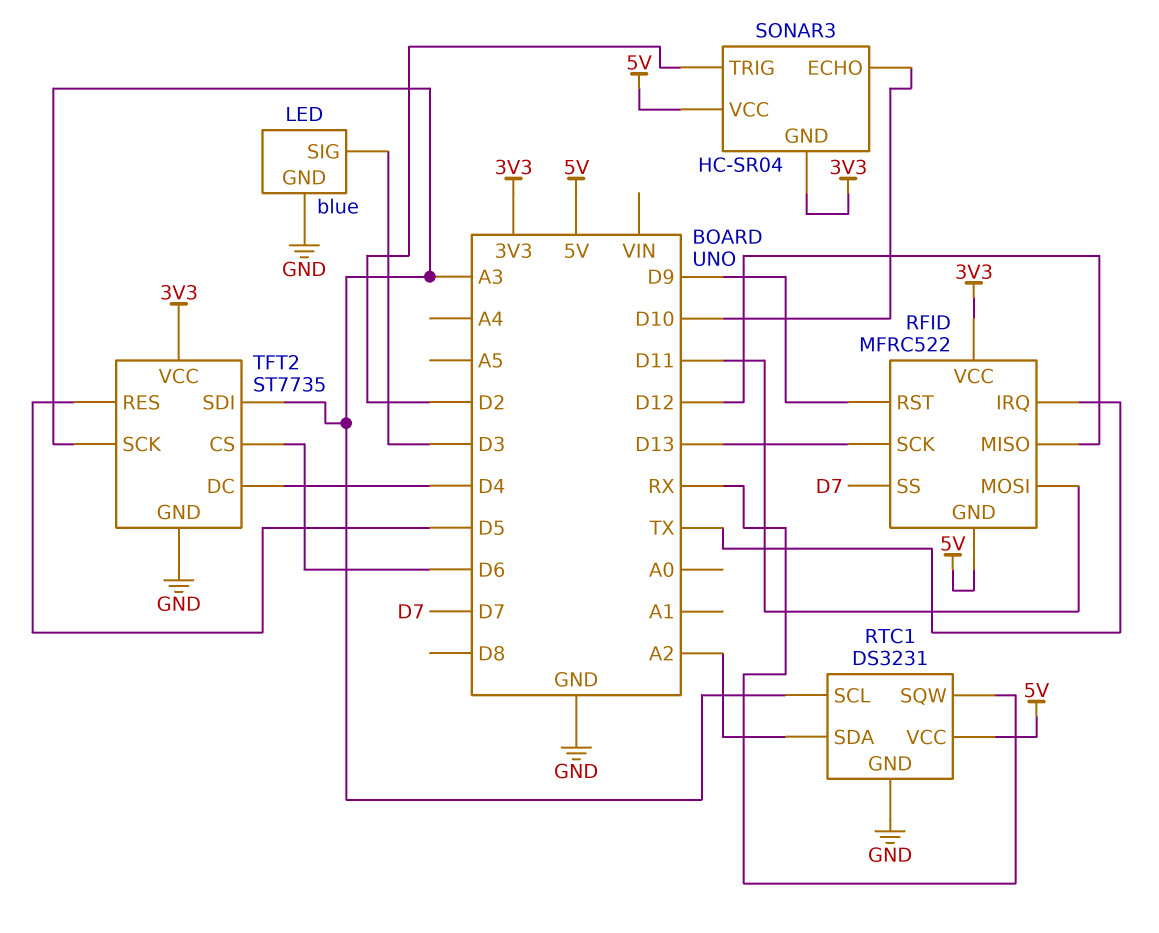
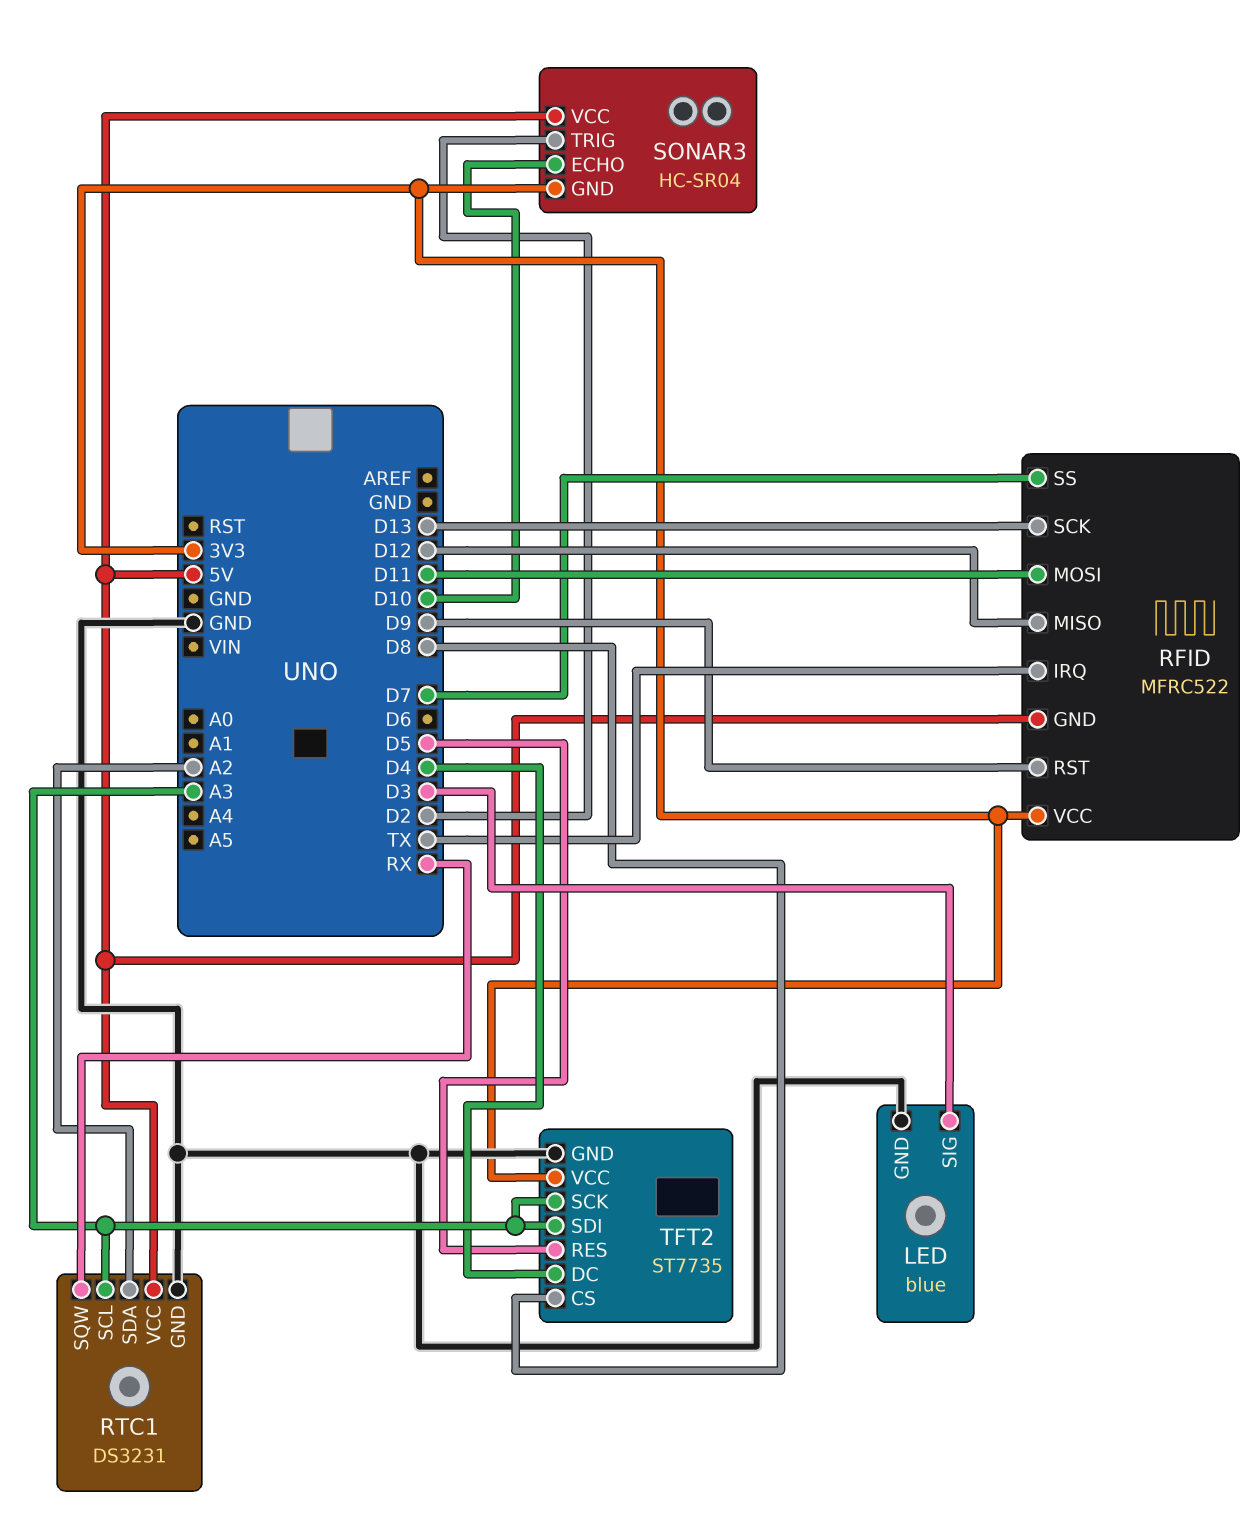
TFT2 pin CS: D6 -> D8

